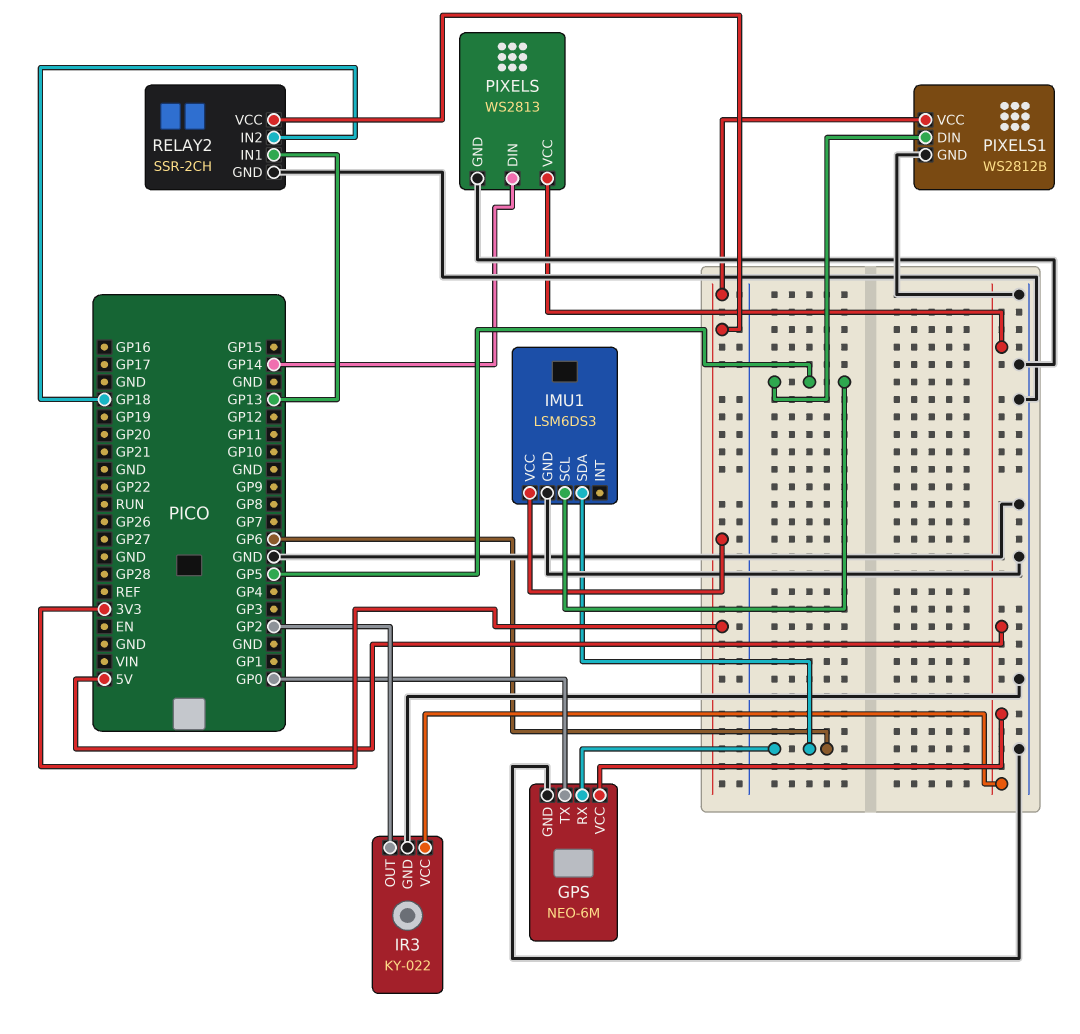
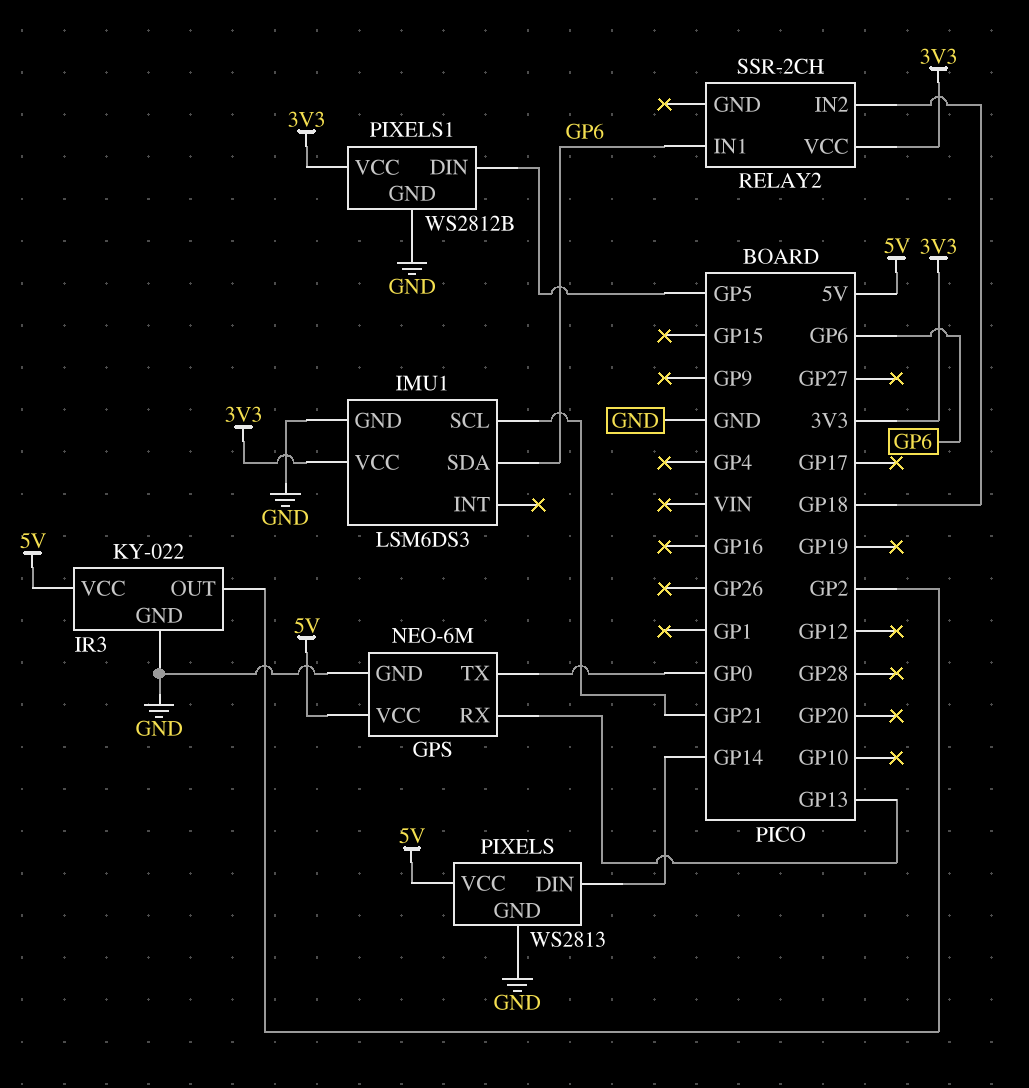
GPS pin RX: GP6 -> GP13
IMU1 pin SCL: GP5 -> GP21
RELAY2 pin GND: GND -> none
RELAY2 pin IN1: GP13 -> GP6

